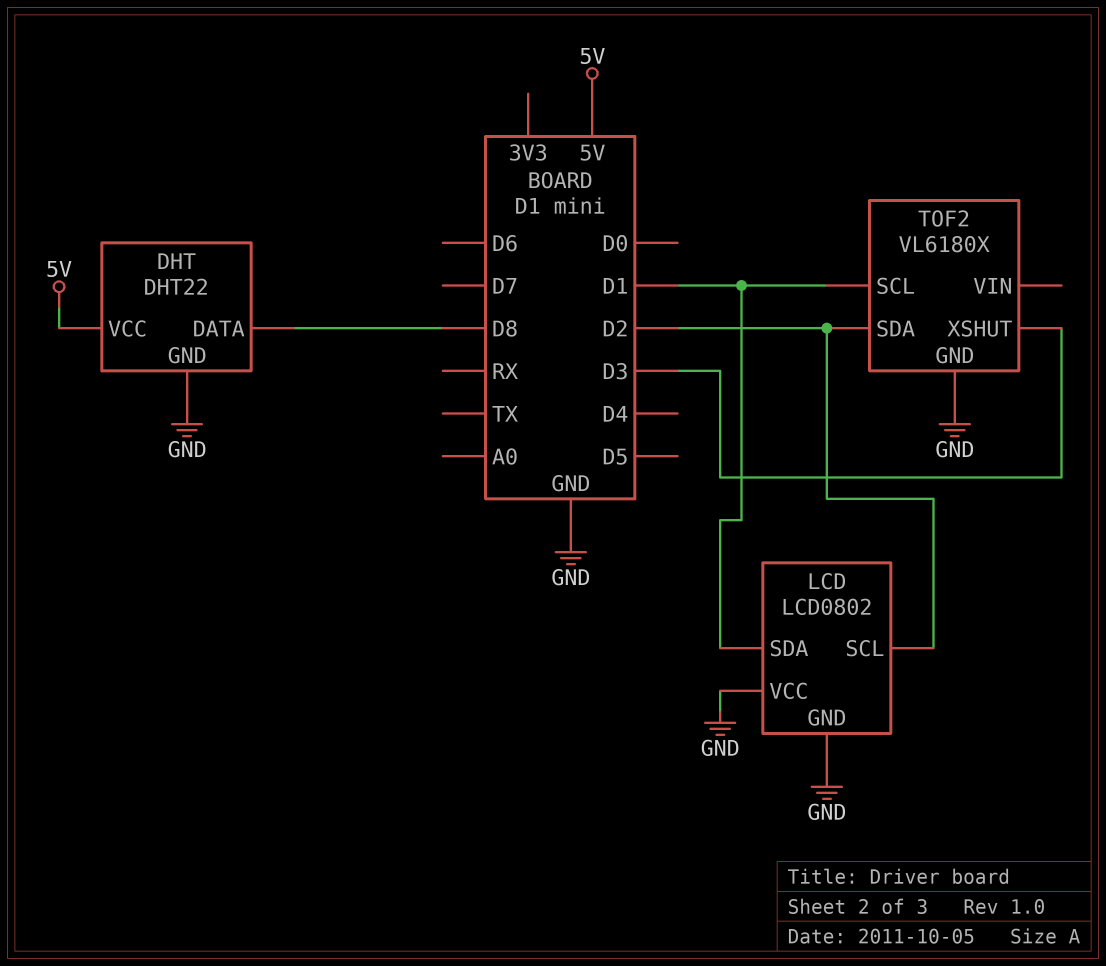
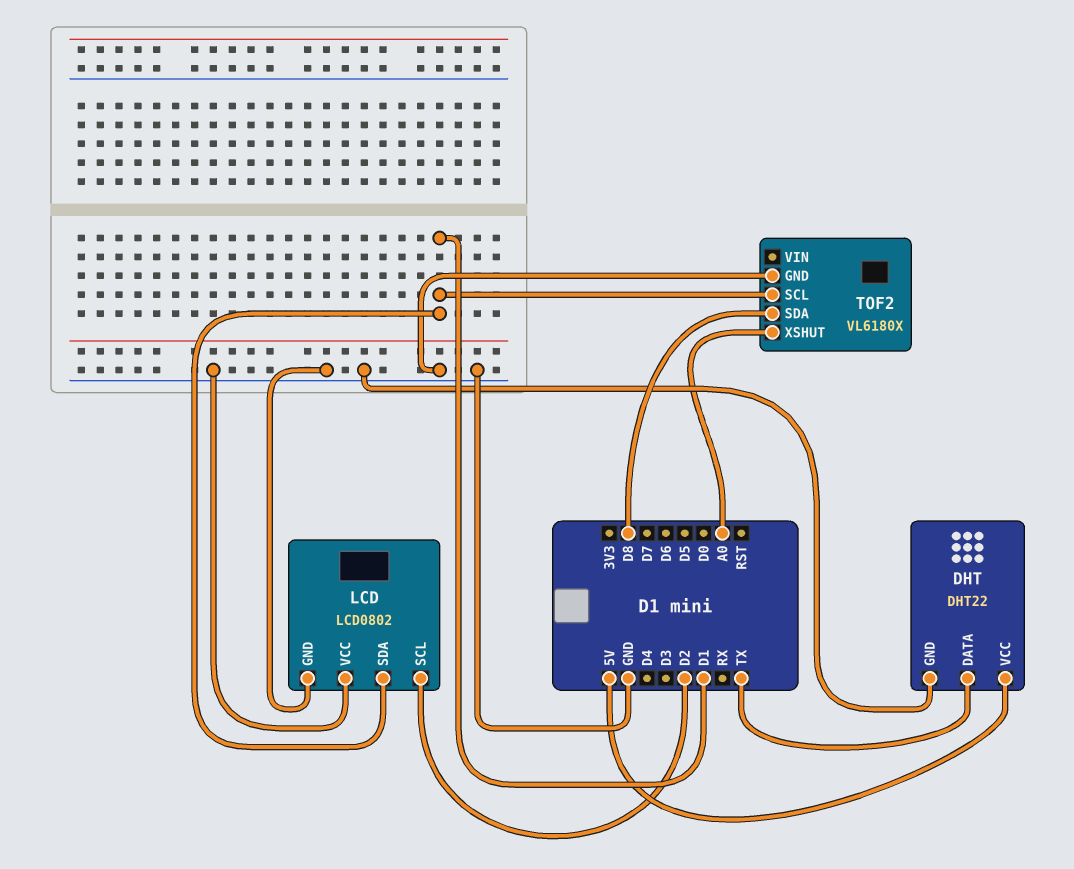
DHT pin DATA: D8 -> TX
TOF2 pin SDA: D2 -> D8
TOF2 pin XSHUT: D3 -> A0

